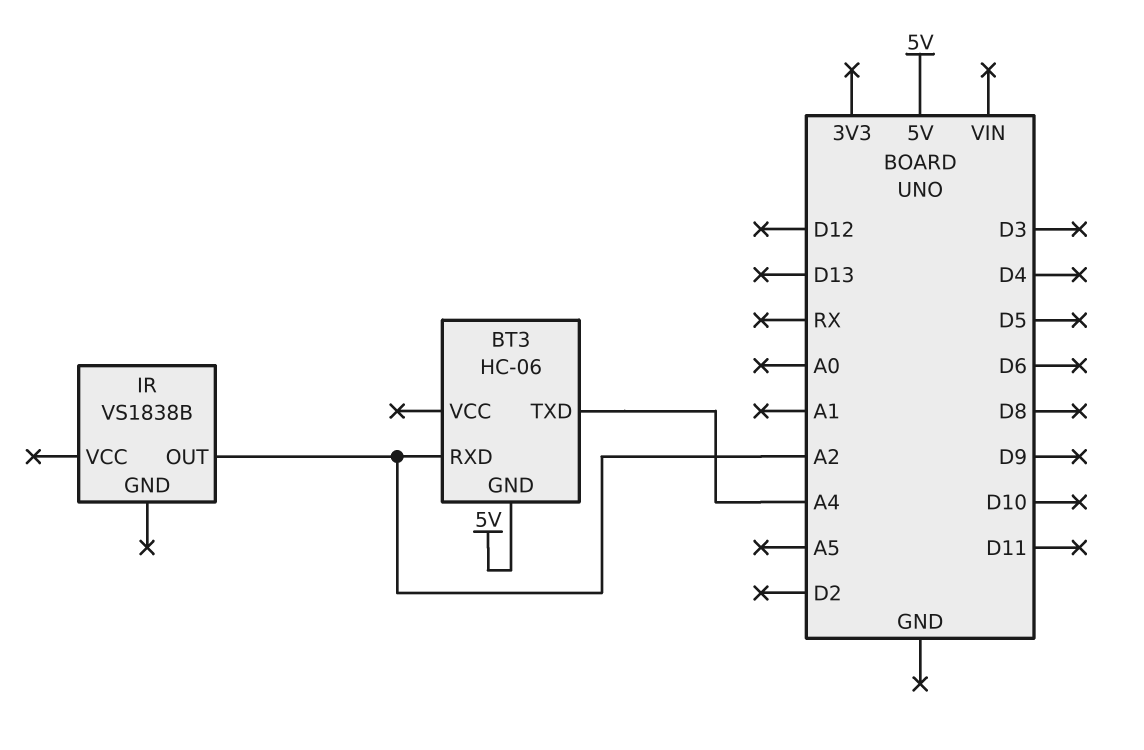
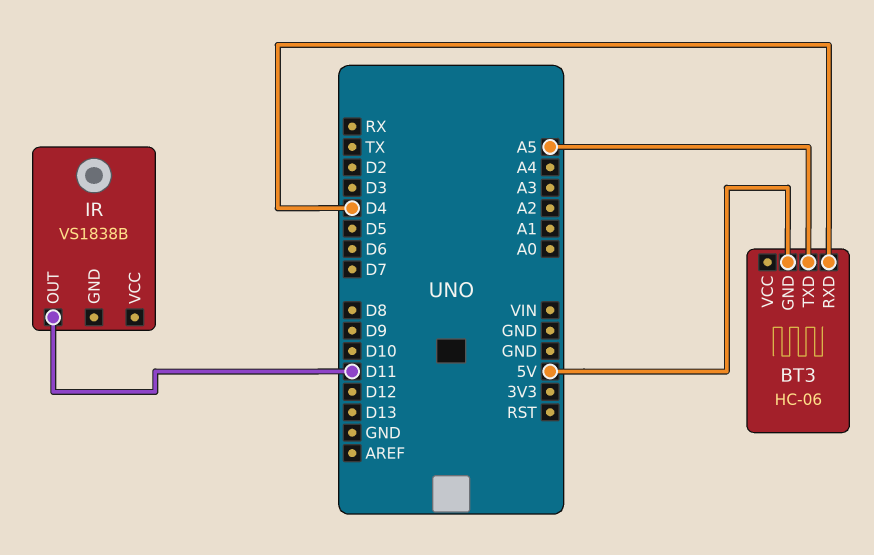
BT3 pin RXD: A2 -> D4
BT3 pin TXD: A4 -> A5
IR pin OUT: A2 -> D11

